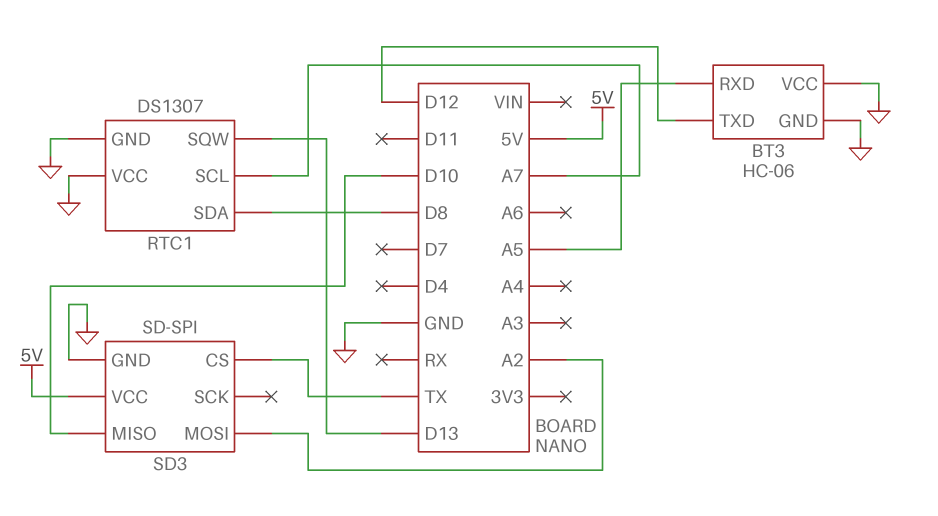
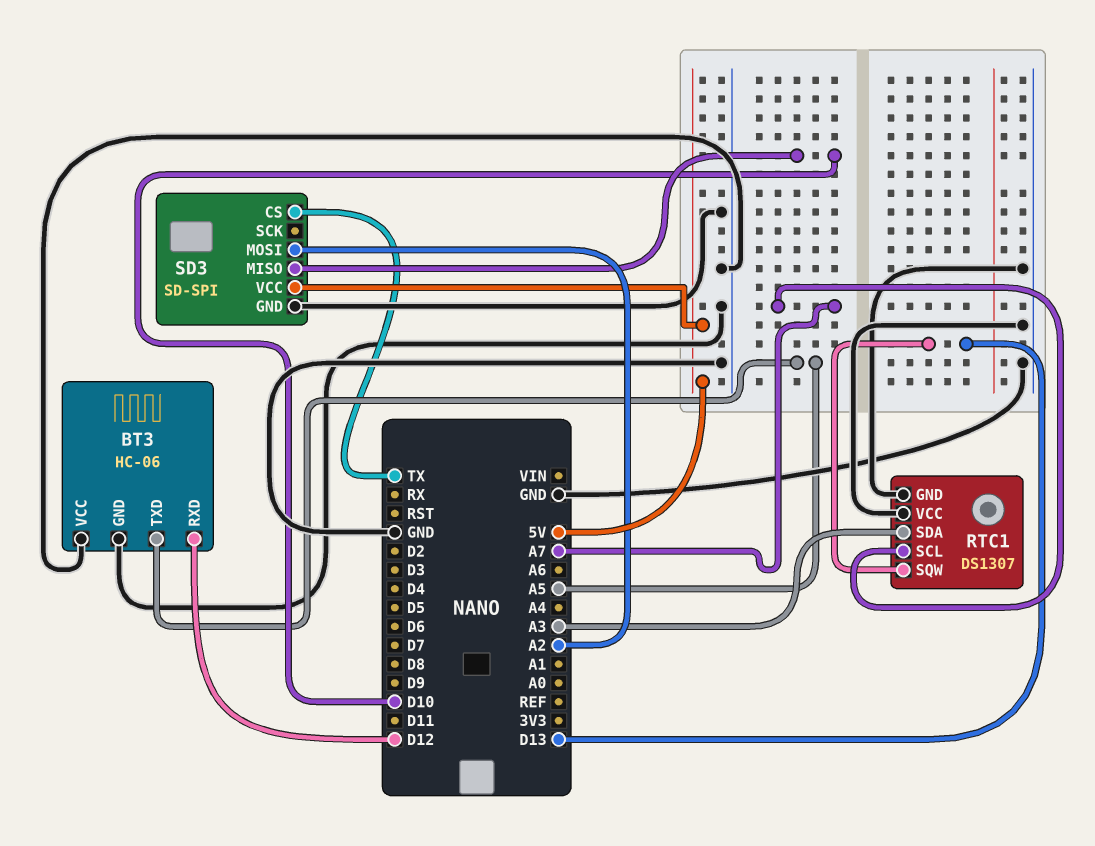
BT3 pin RXD: A5 -> D12
BT3 pin TXD: D12 -> A5
RTC1 pin SDA: D8 -> A3

